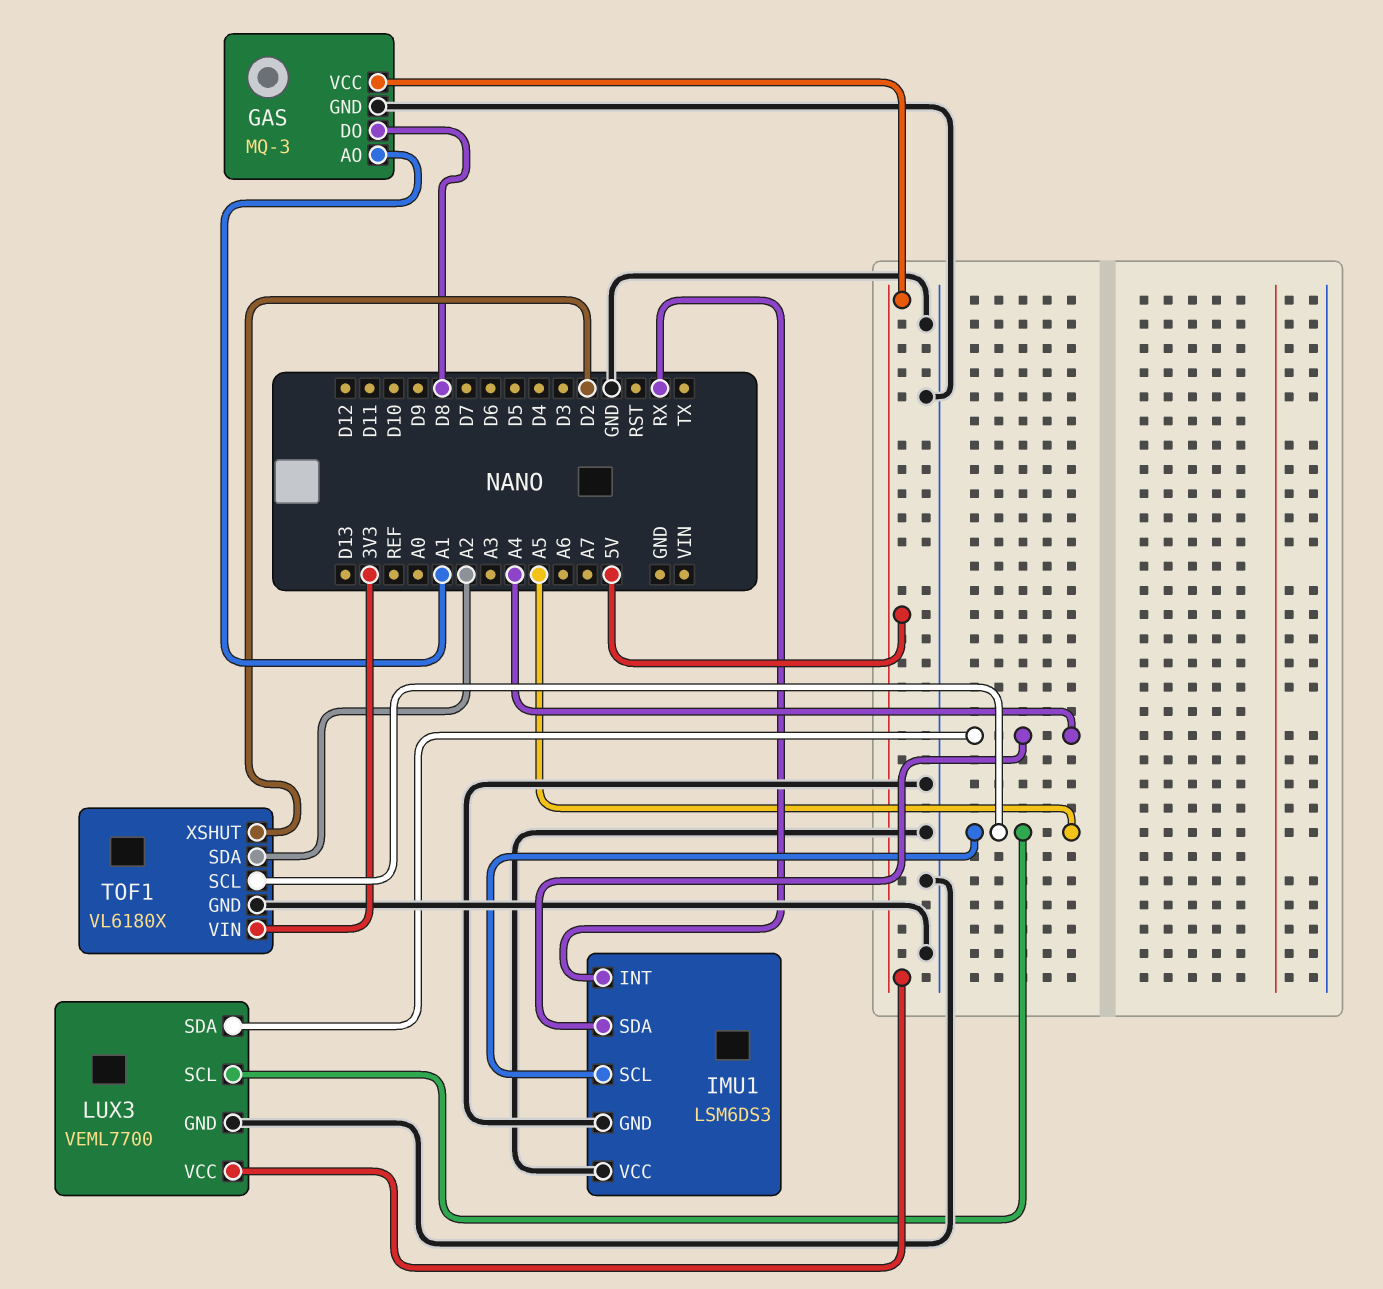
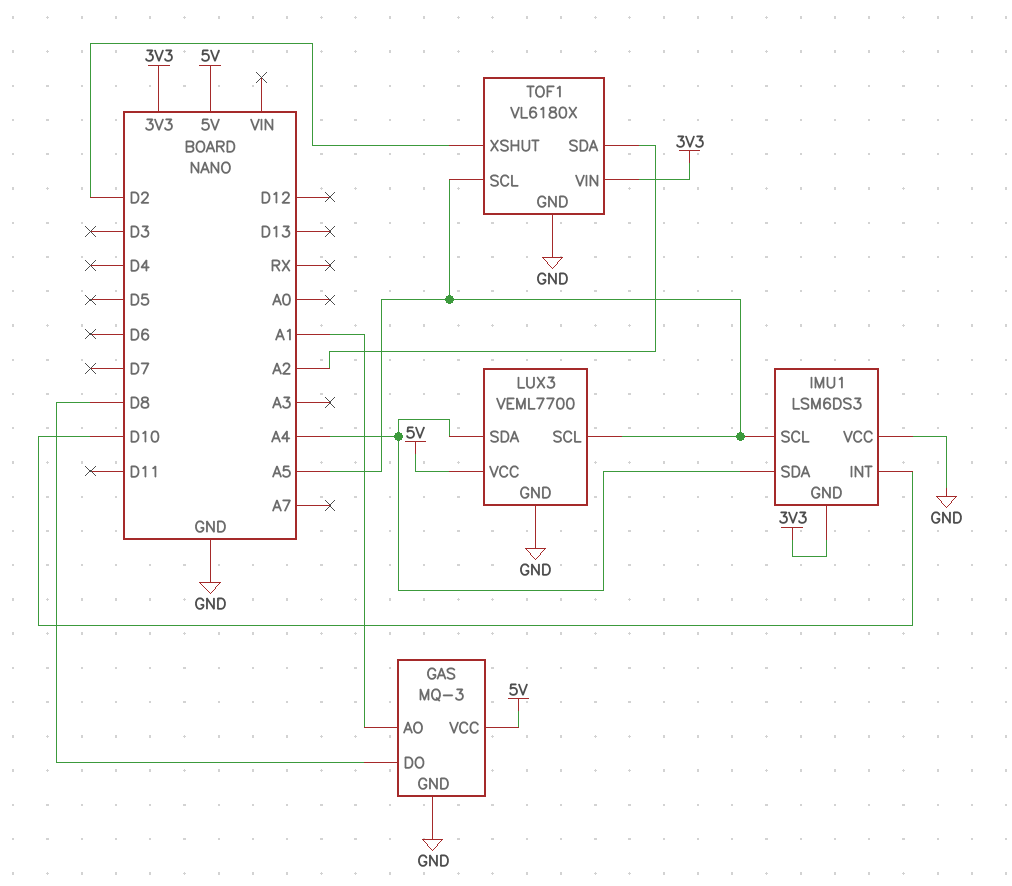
IMU1 pin GND: GND -> 3V3
IMU1 pin INT: RX -> D10

